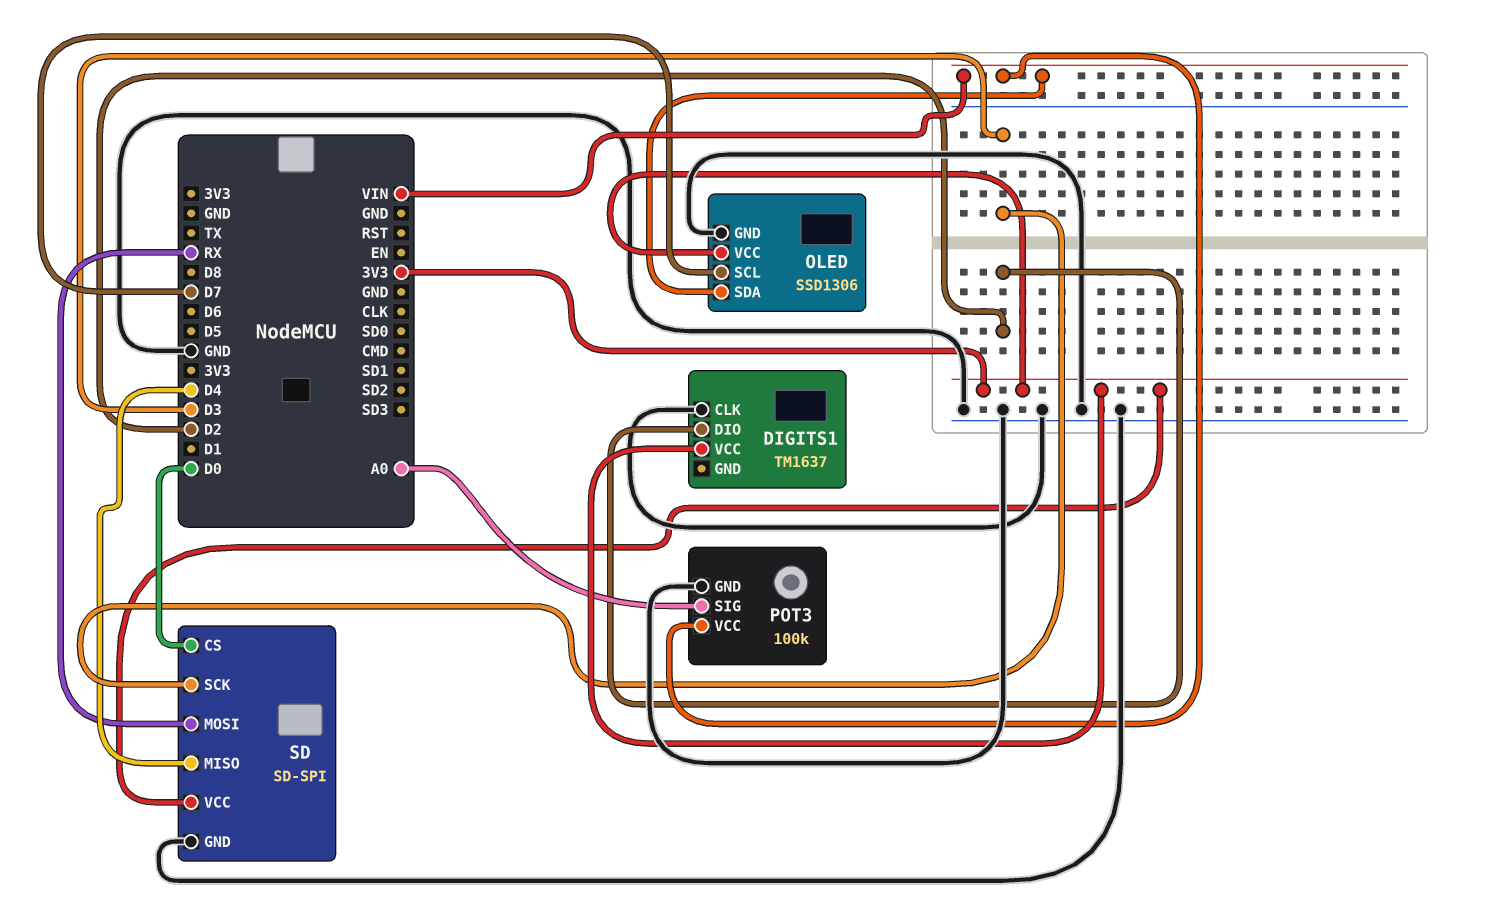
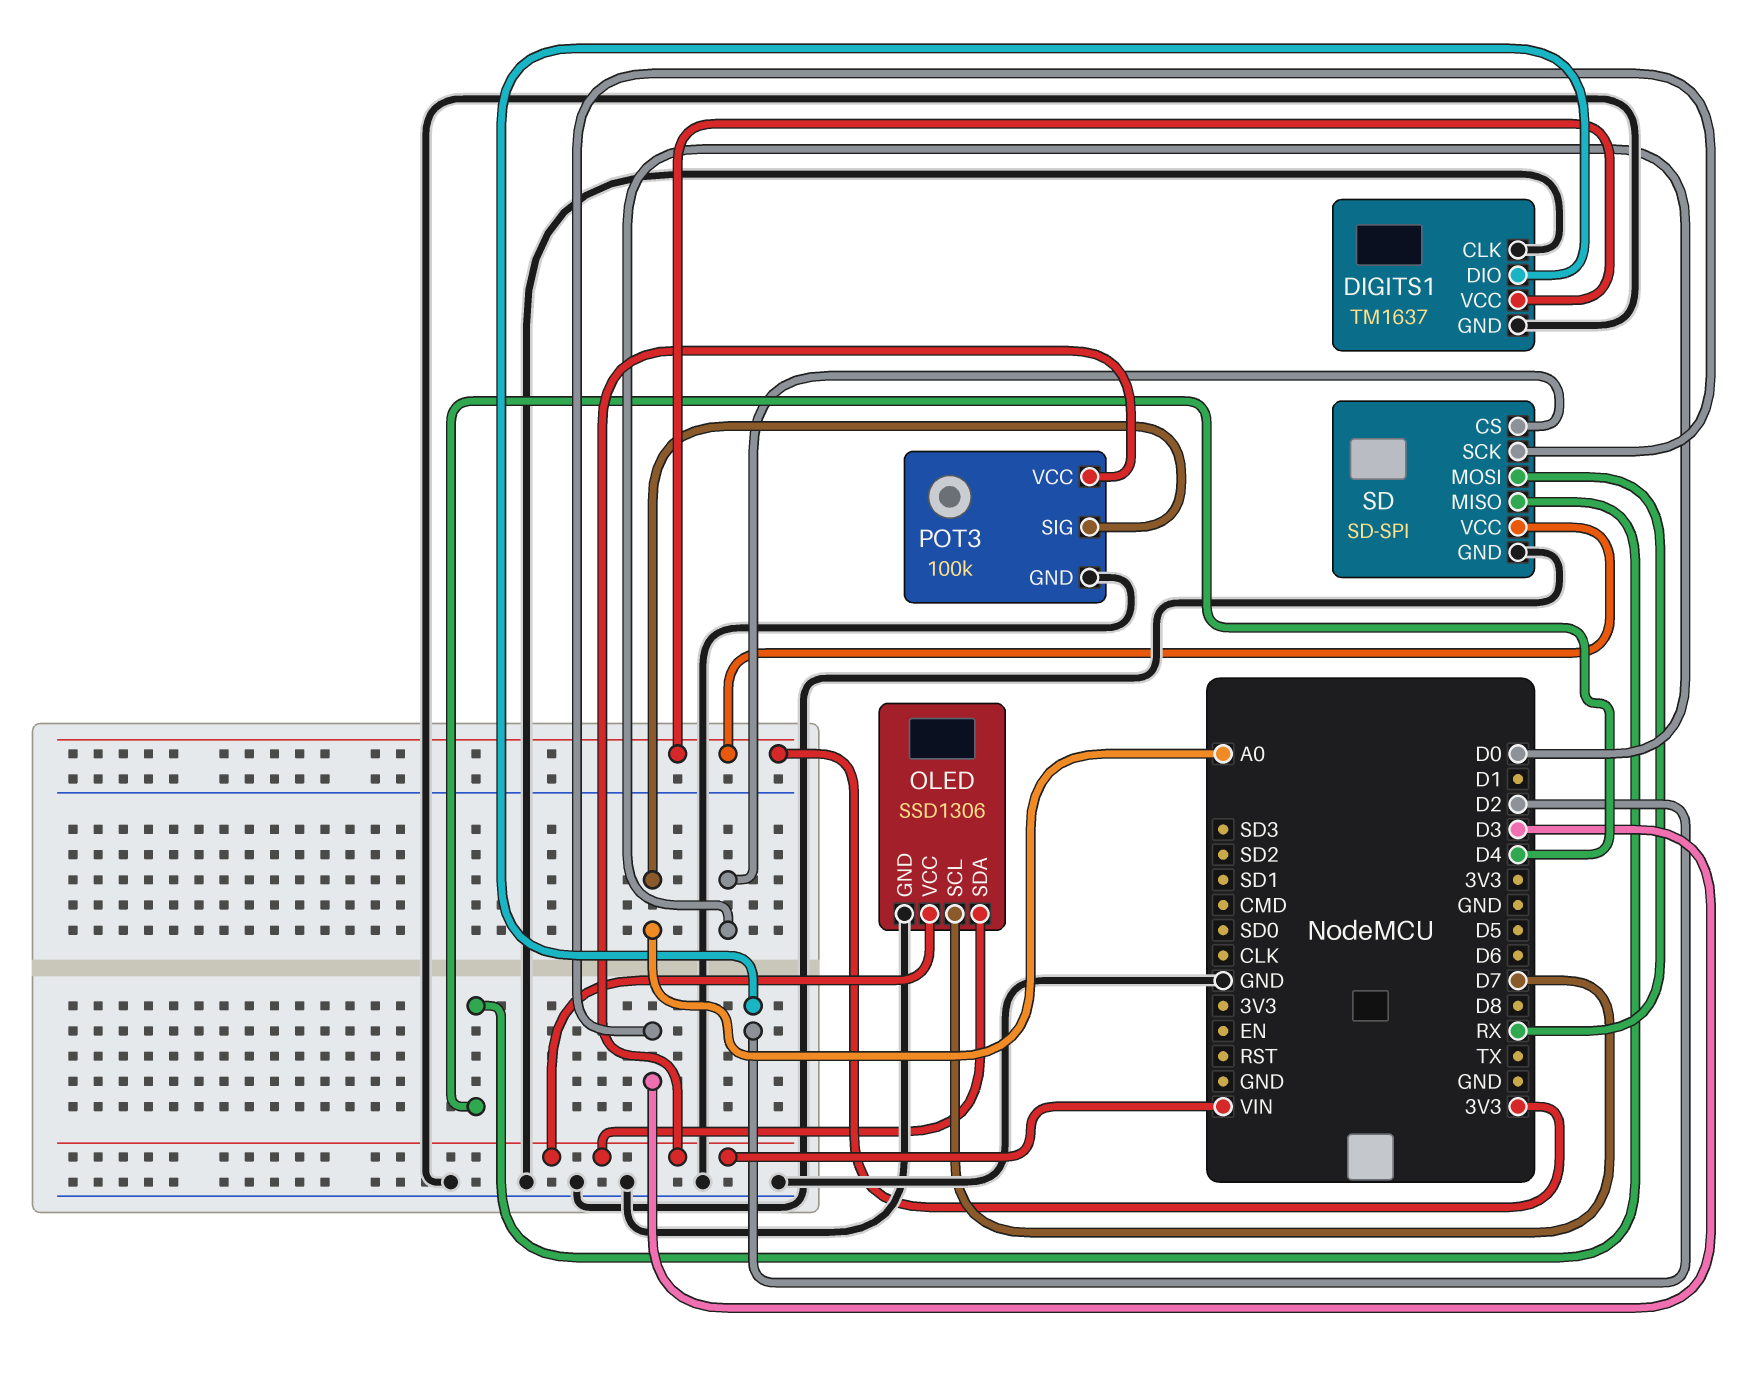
DIGITS1 pin GND: none -> GND
OLED pin VCC: 3V3 -> VIN

